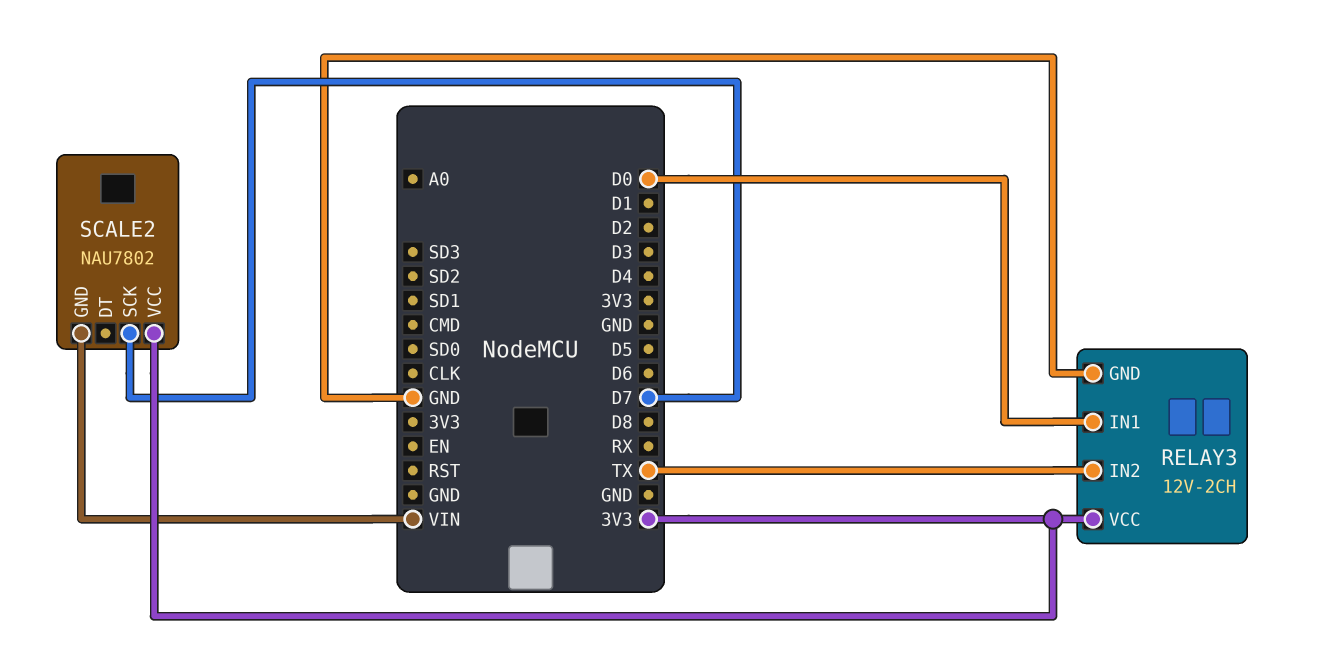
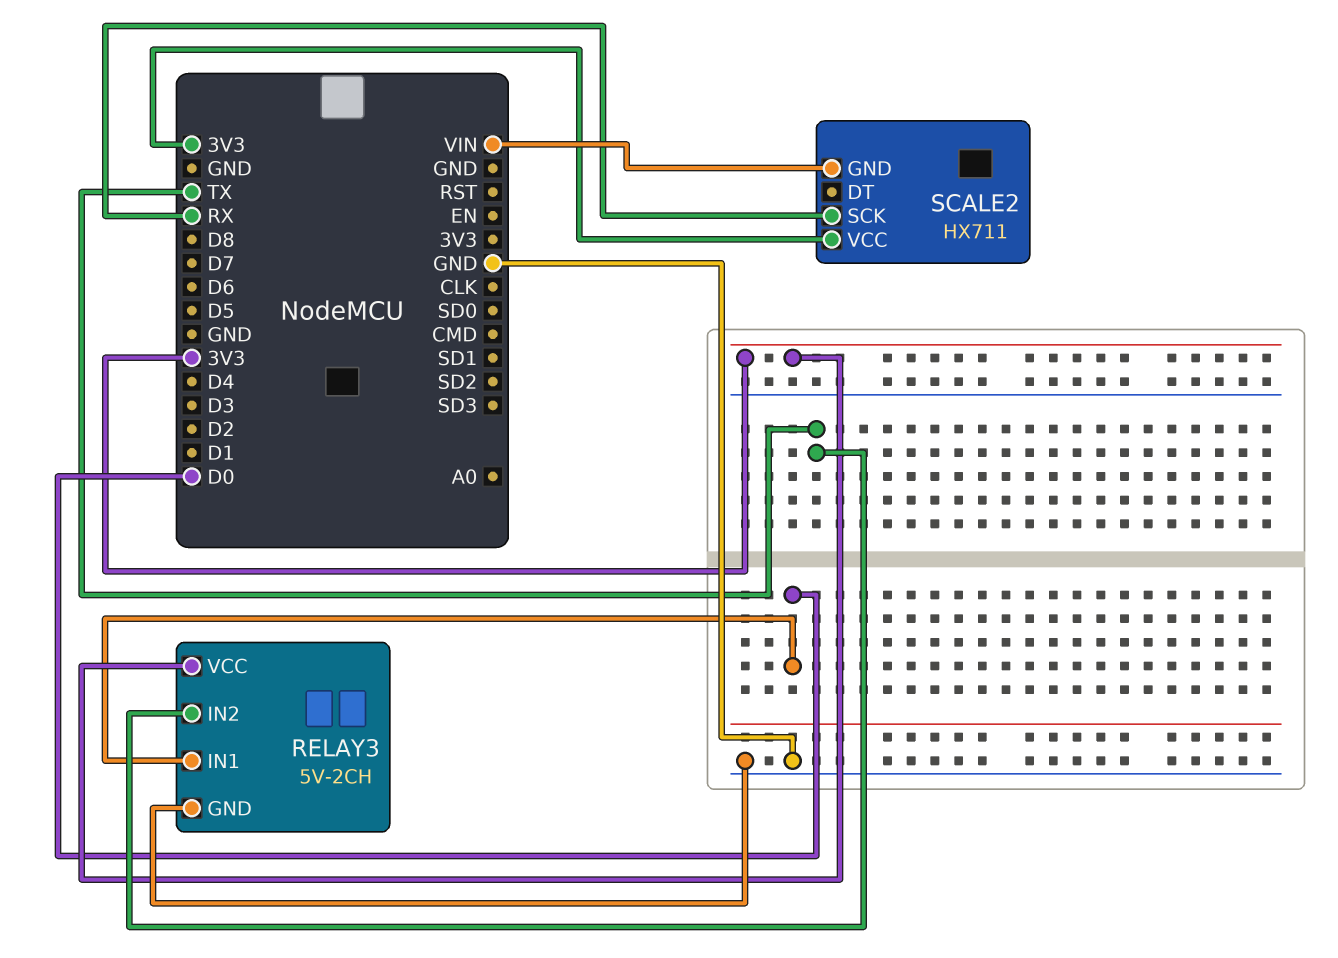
RELAY3: 12V-2CH -> 5V-2CH
SCALE2: NAU7802 -> HX711
SCALE2 pin SCK: D7 -> RX

